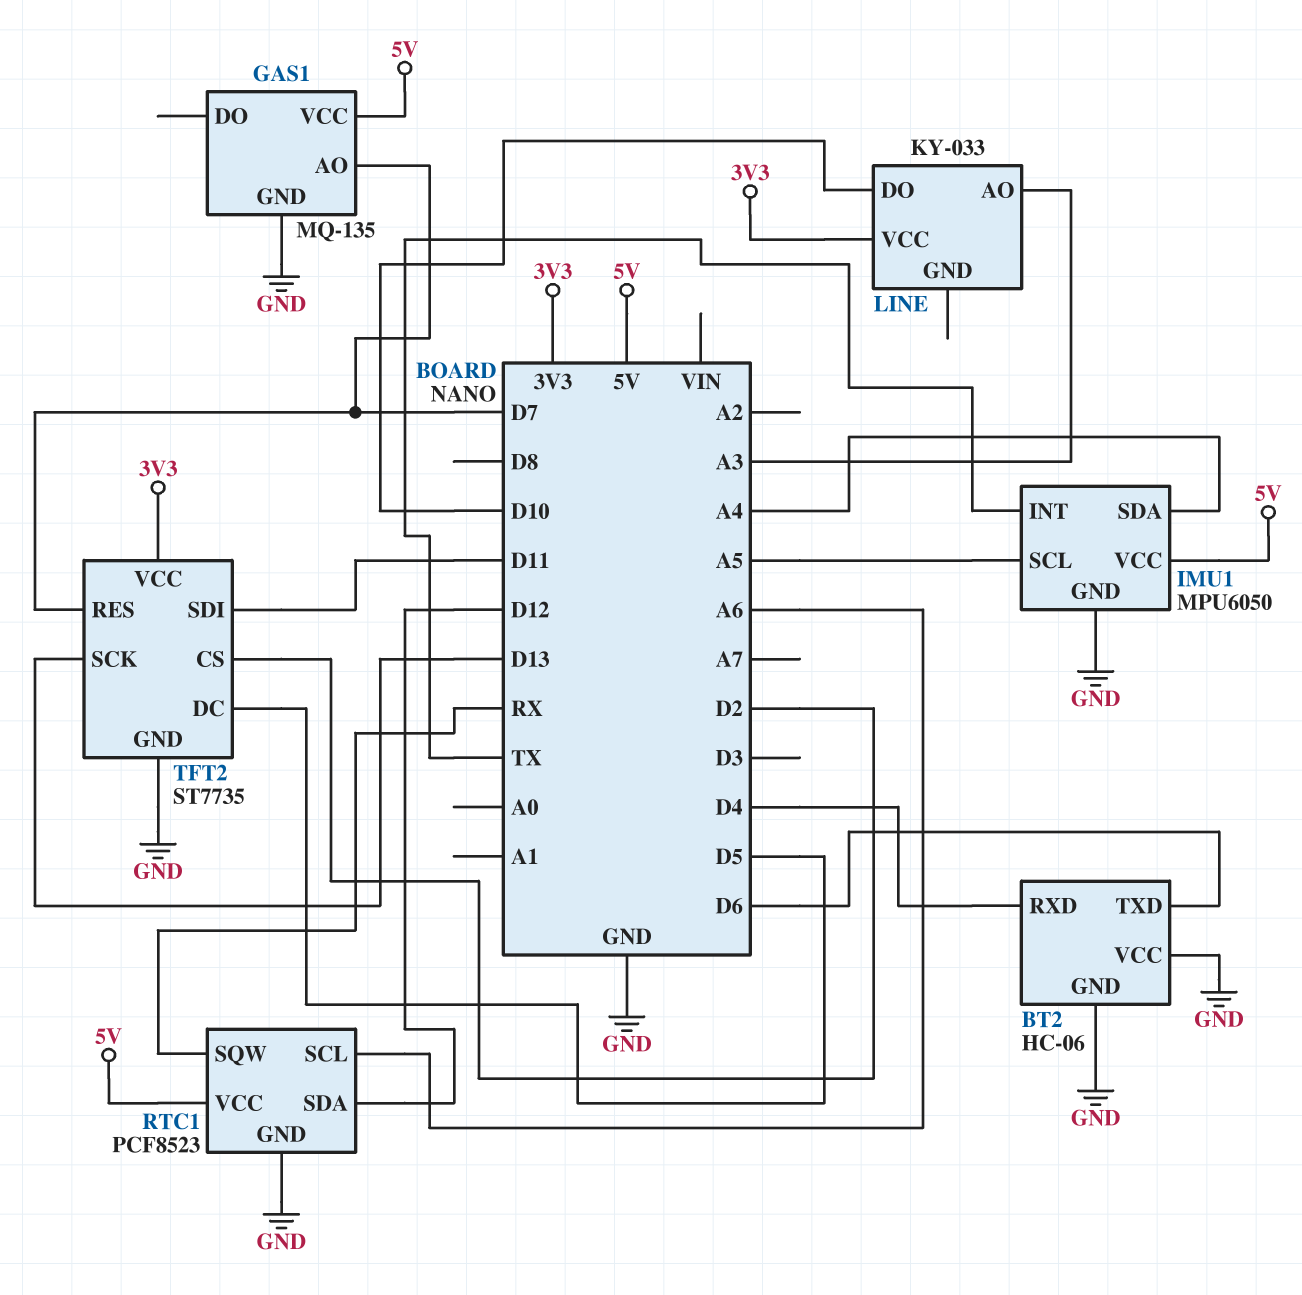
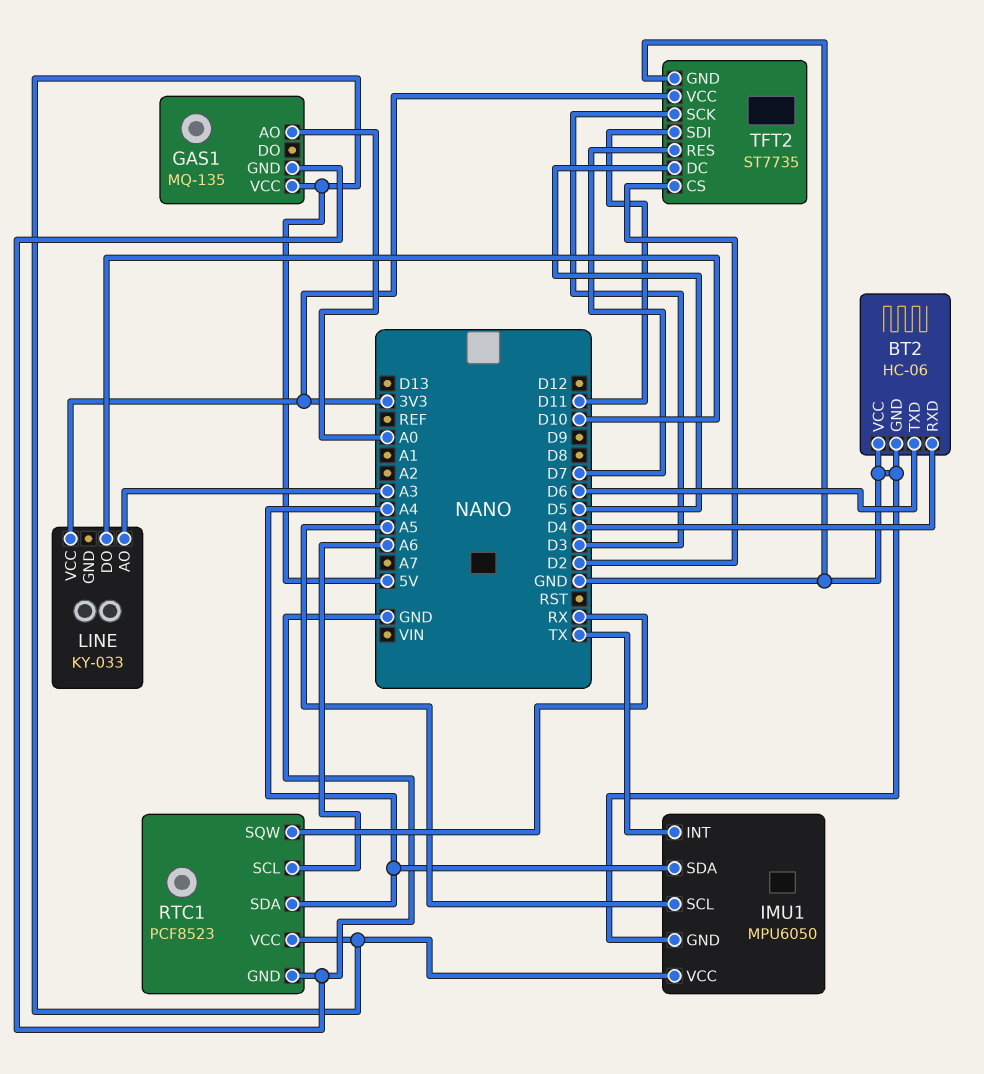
GAS1 pin AO: D7 -> A0
RTC1 pin SDA: D12 -> A4
TFT2 pin SCK: D13 -> D3

